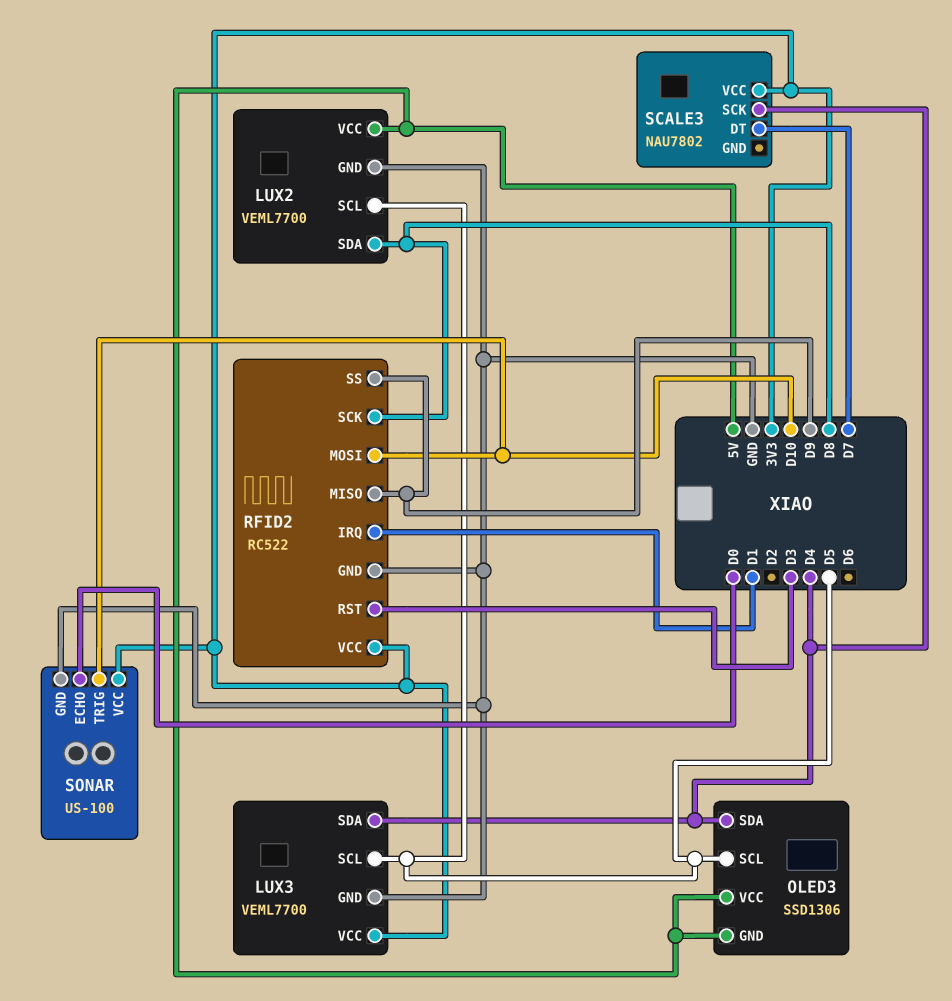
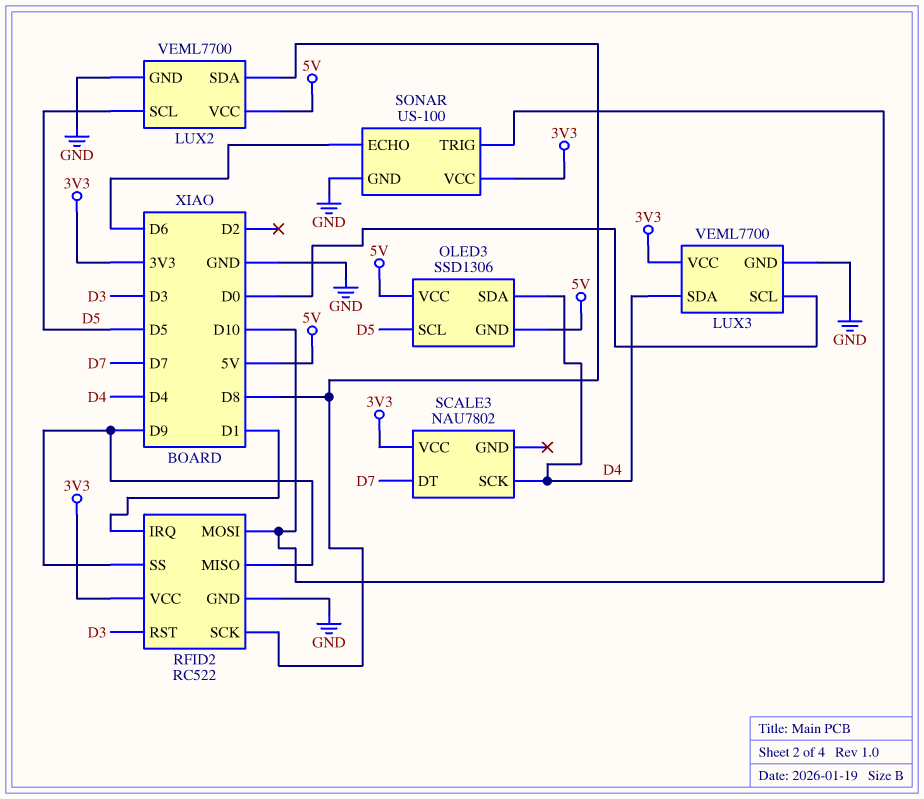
LUX3 pin SCL: D5 -> D0
SONAR pin ECHO: D0 -> D6

